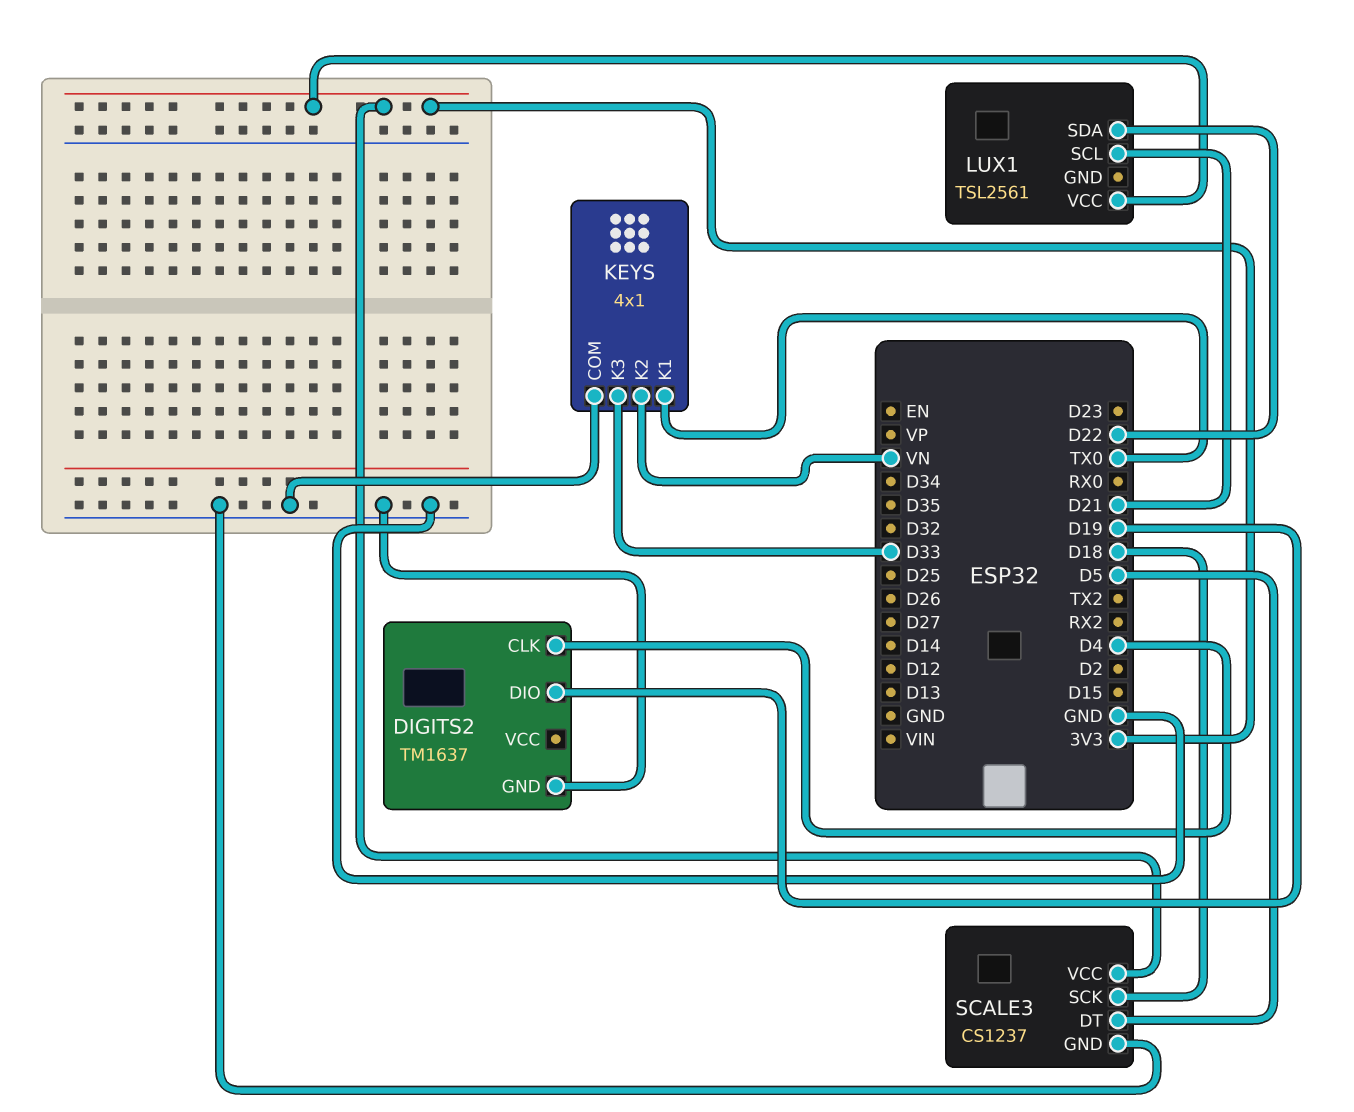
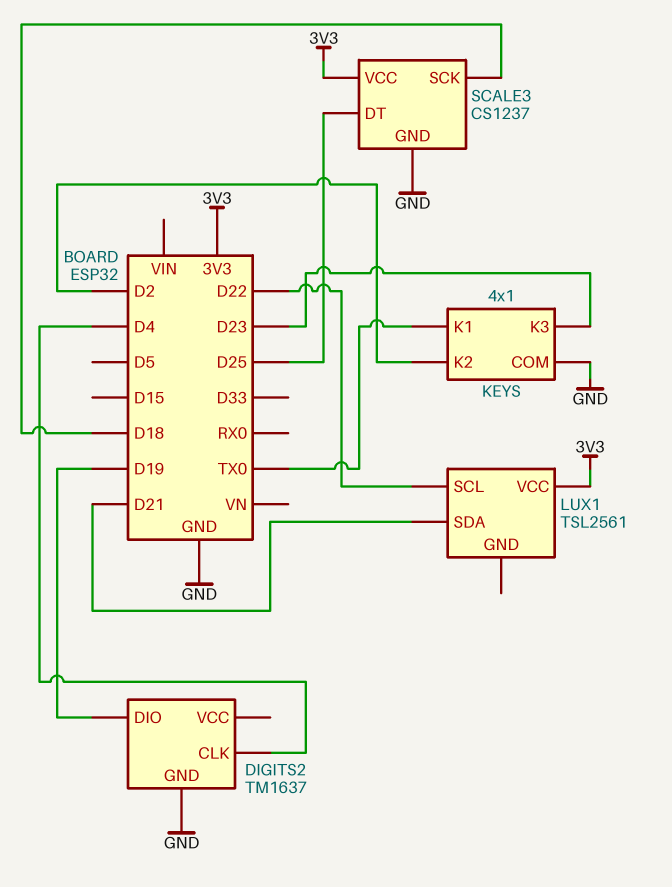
KEYS pin K2: VN -> D2
KEYS pin K3: D33 -> D23
LUX1 pin SCL: D21 -> D22
LUX1 pin SDA: D22 -> D21
SCALE3 pin DT: D5 -> D25

